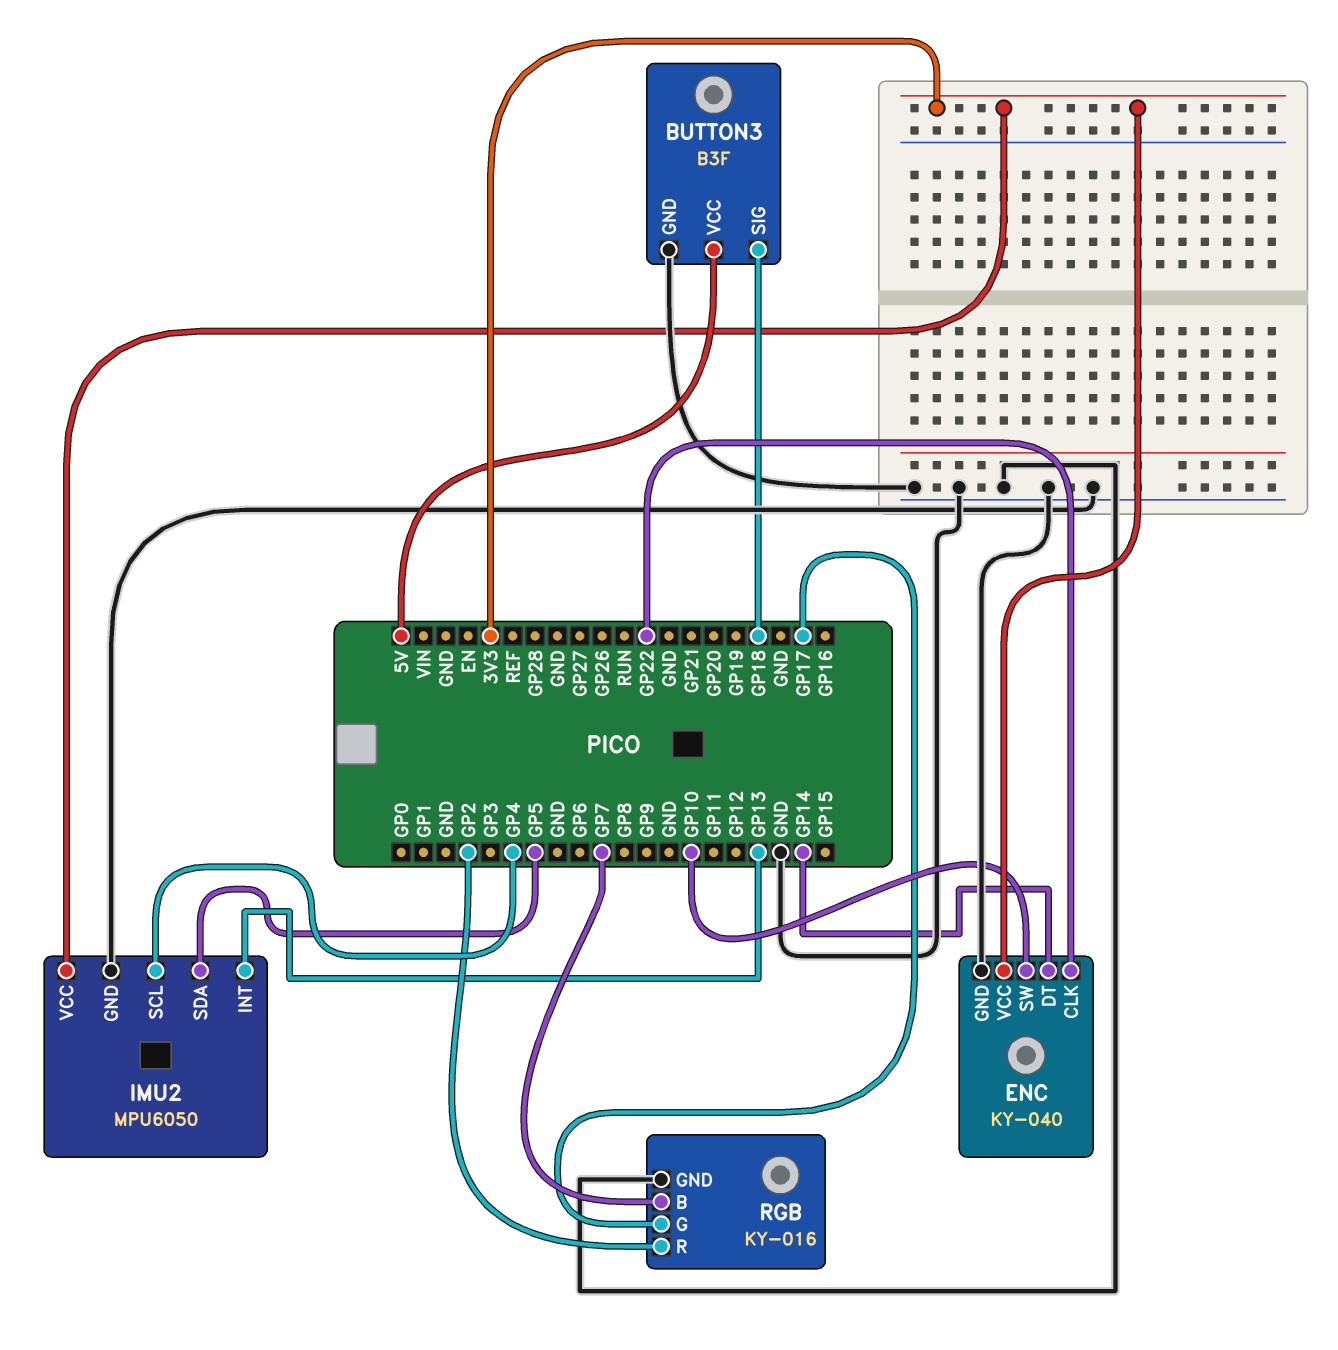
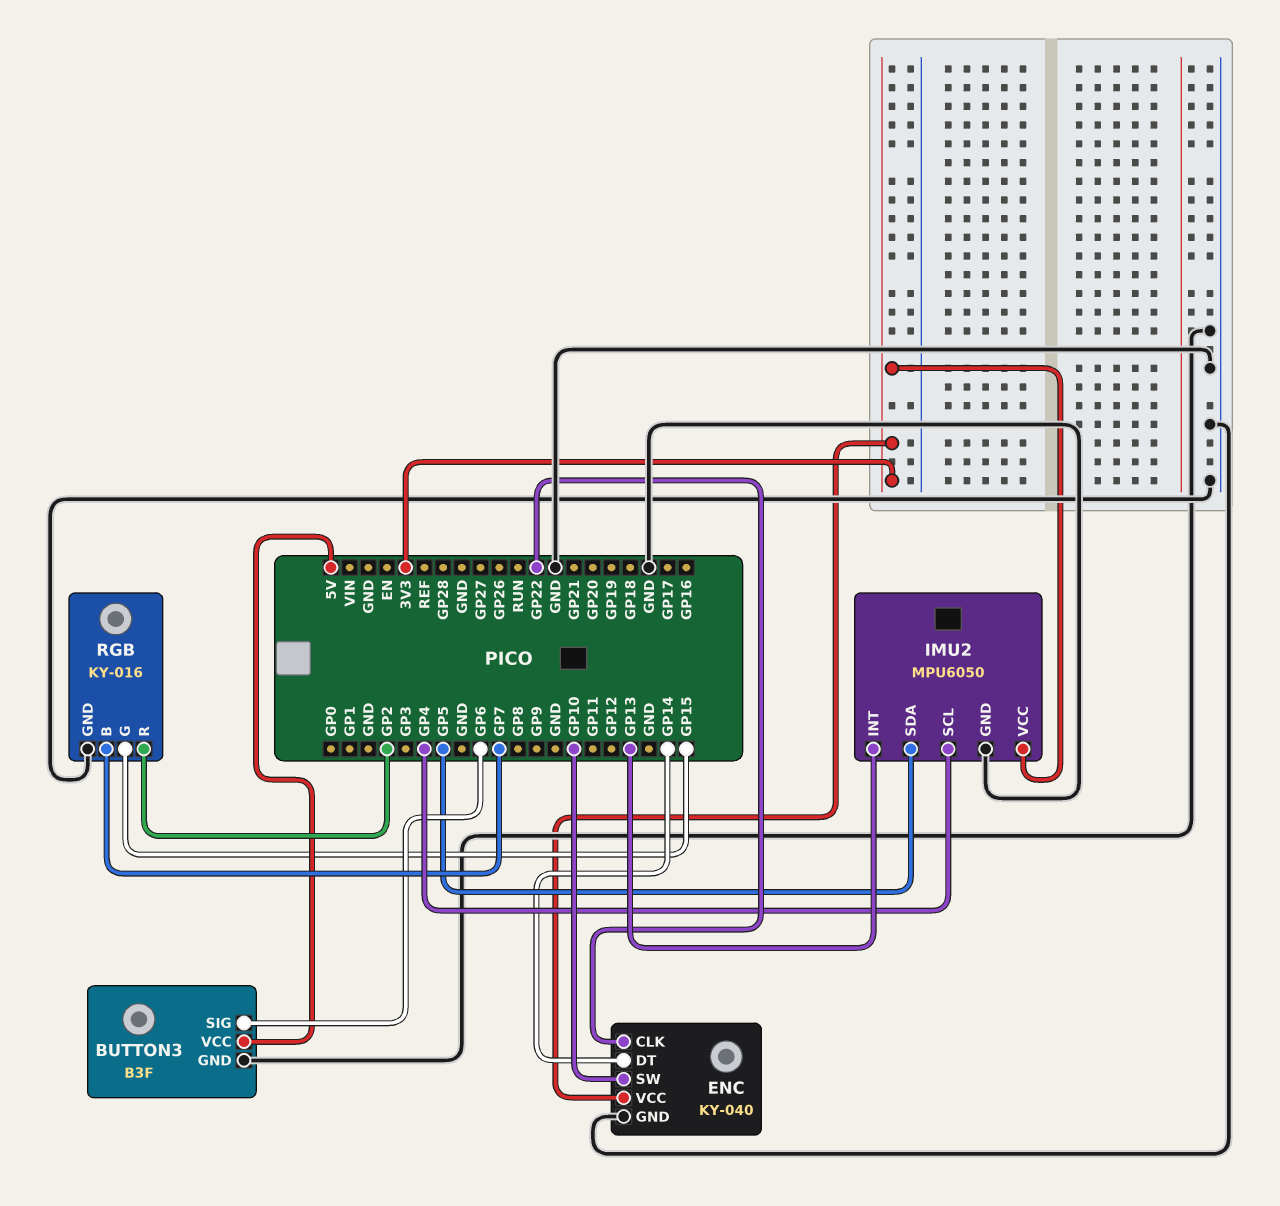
BUTTON3 pin SIG: GP18 -> GP6
RGB pin G: GP17 -> GP15

